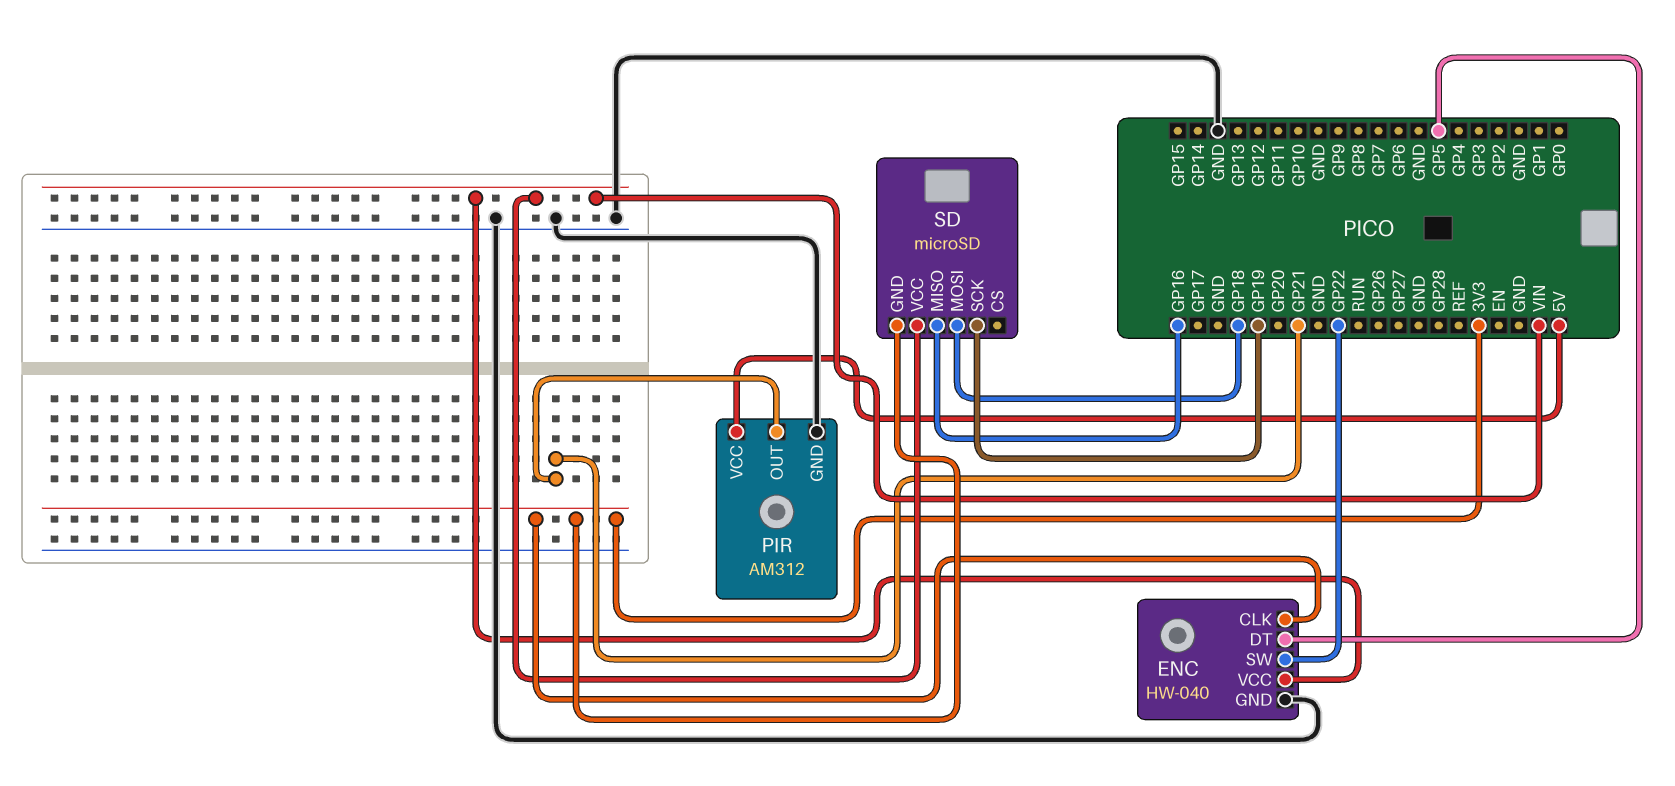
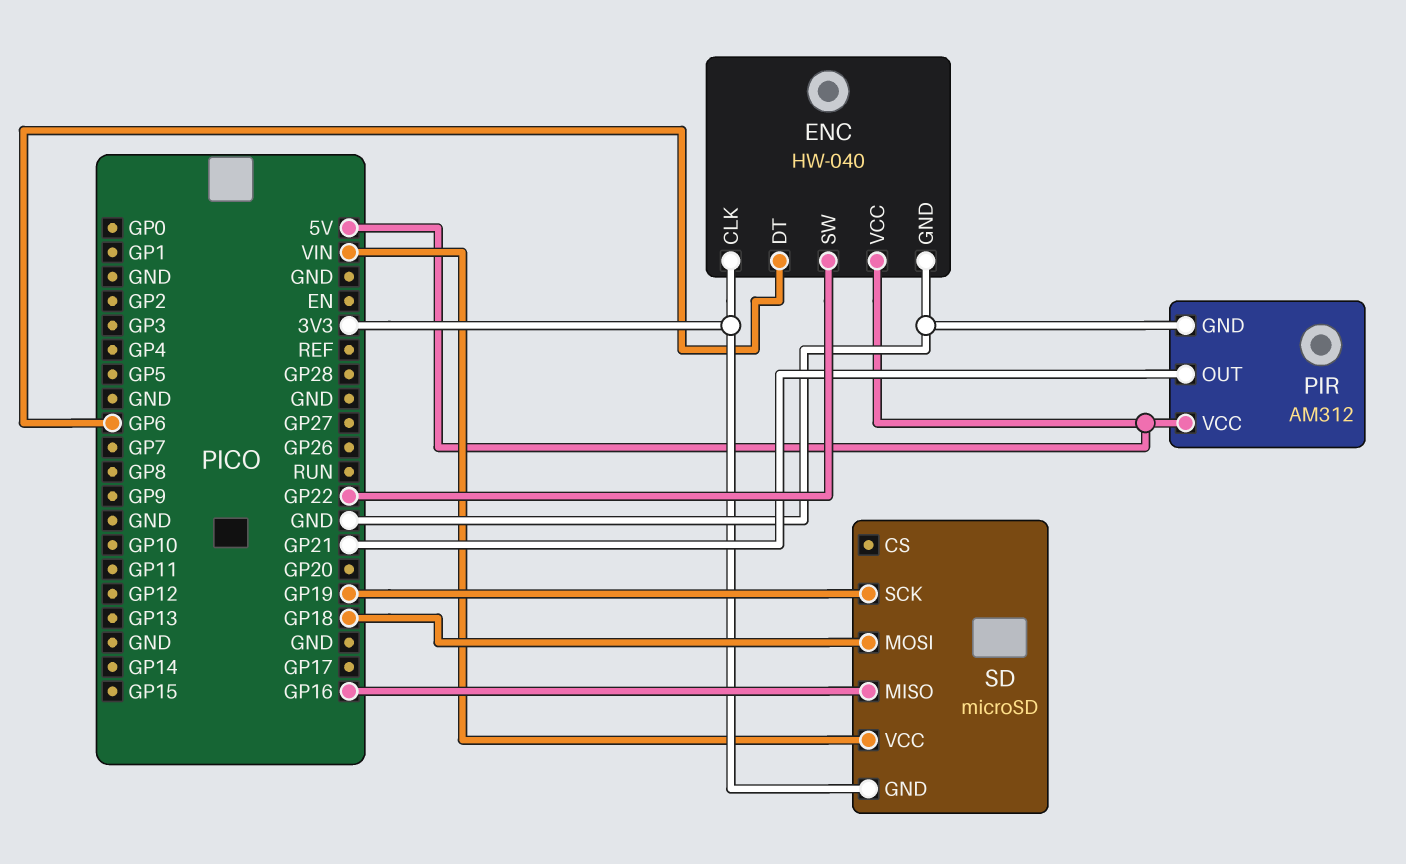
ENC pin DT: GP5 -> GP6
ENC pin VCC: VIN -> 5V

